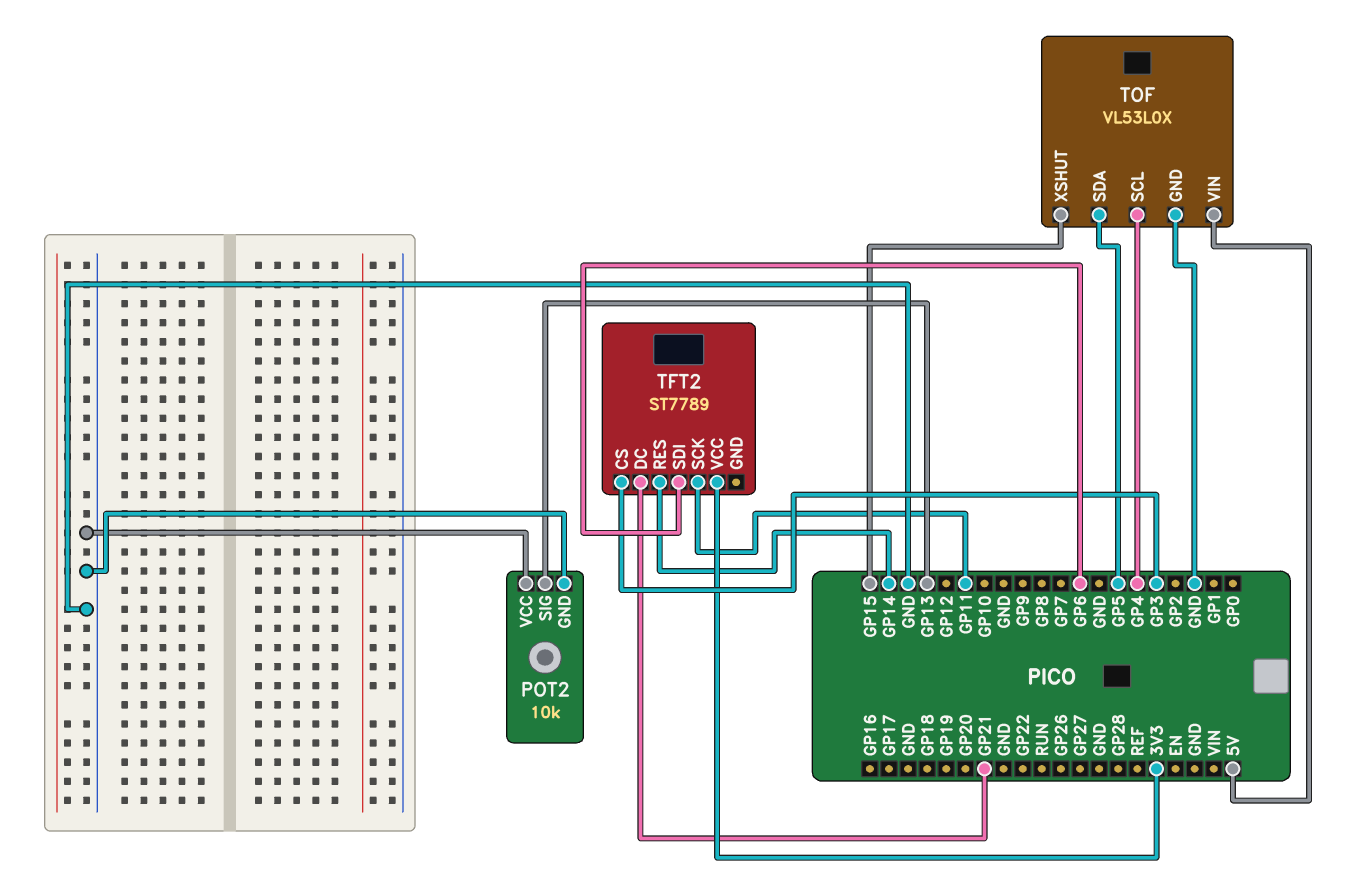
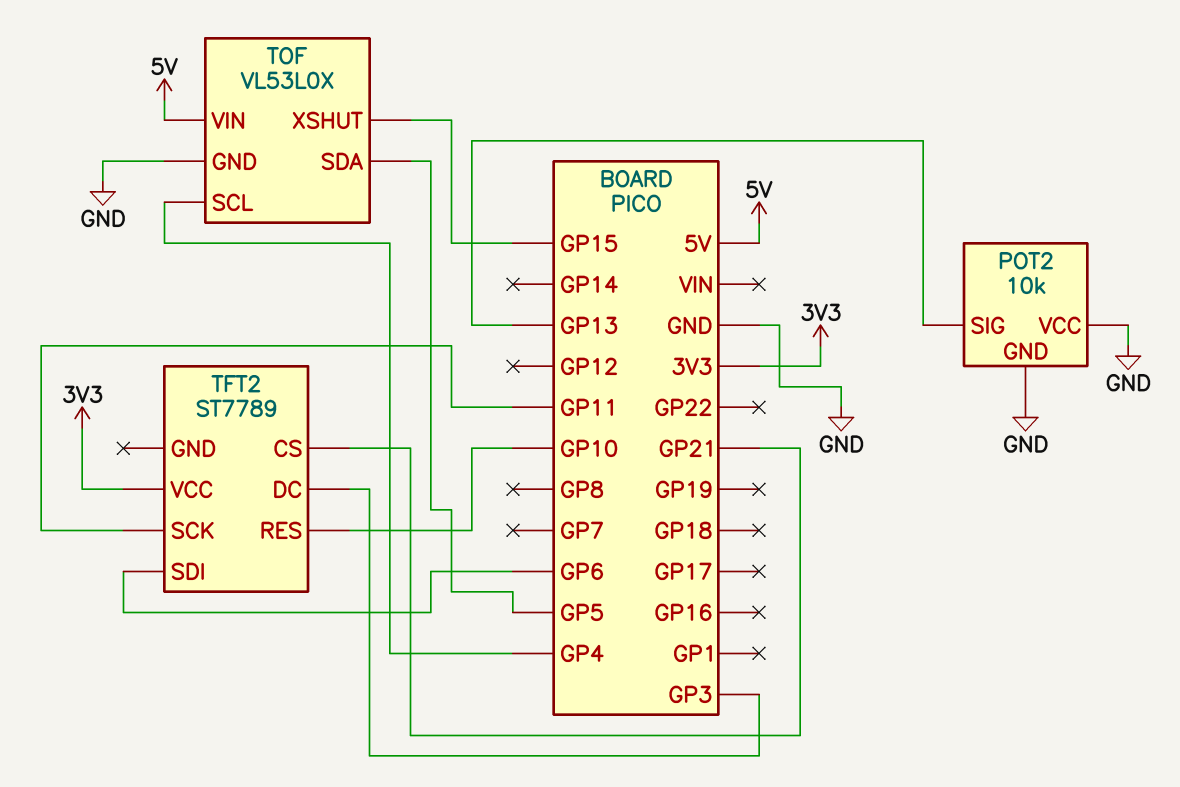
TFT2 pin CS: GP3 -> GP21
TFT2 pin DC: GP21 -> GP3
TFT2 pin RES: GP14 -> GP10

